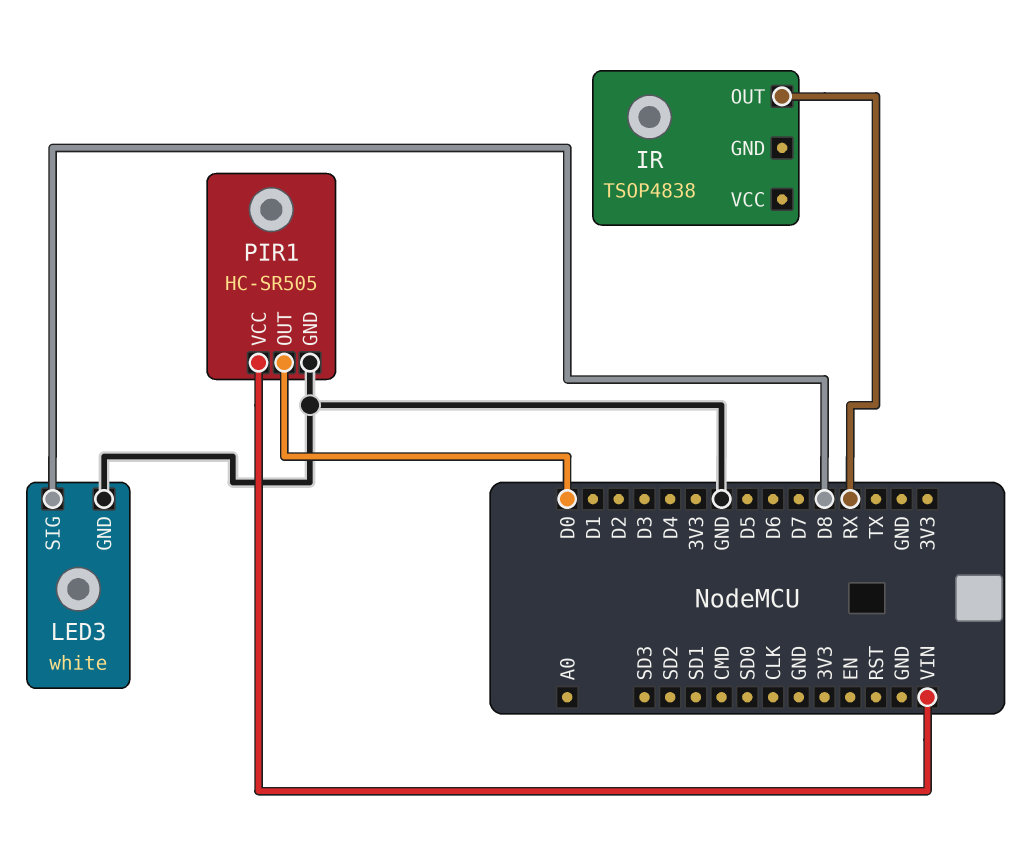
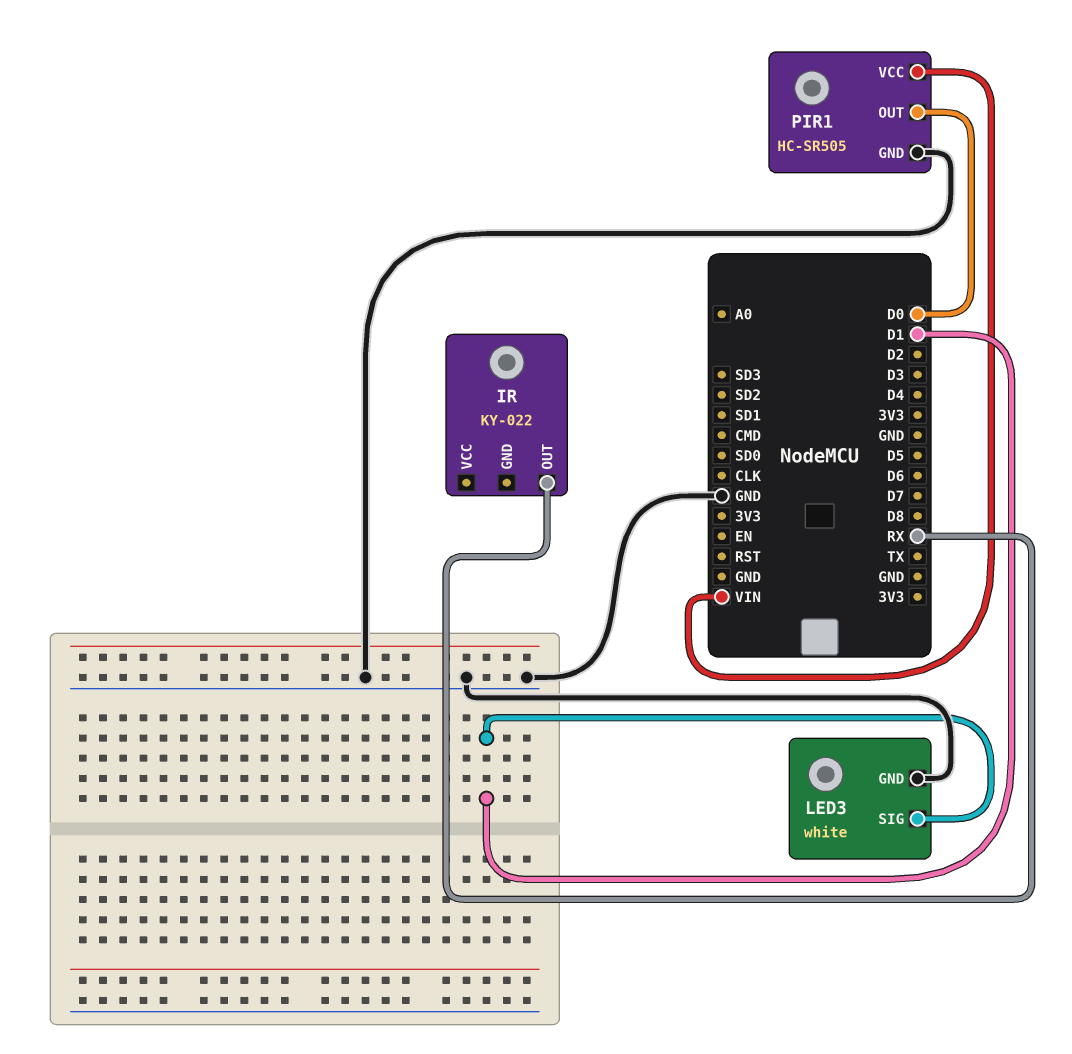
IR: TSOP4838 -> KY-022
LED3 pin SIG: D8 -> D1

